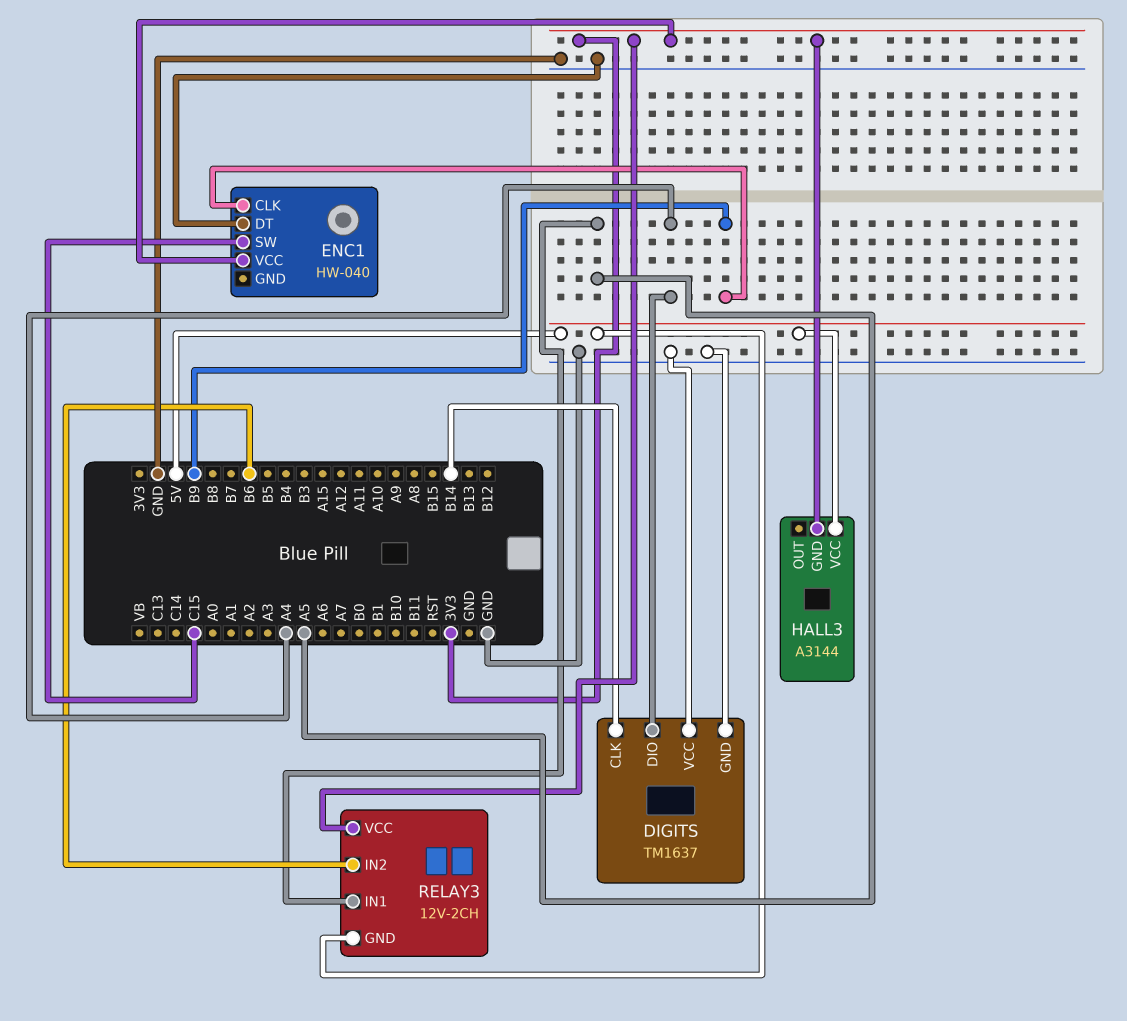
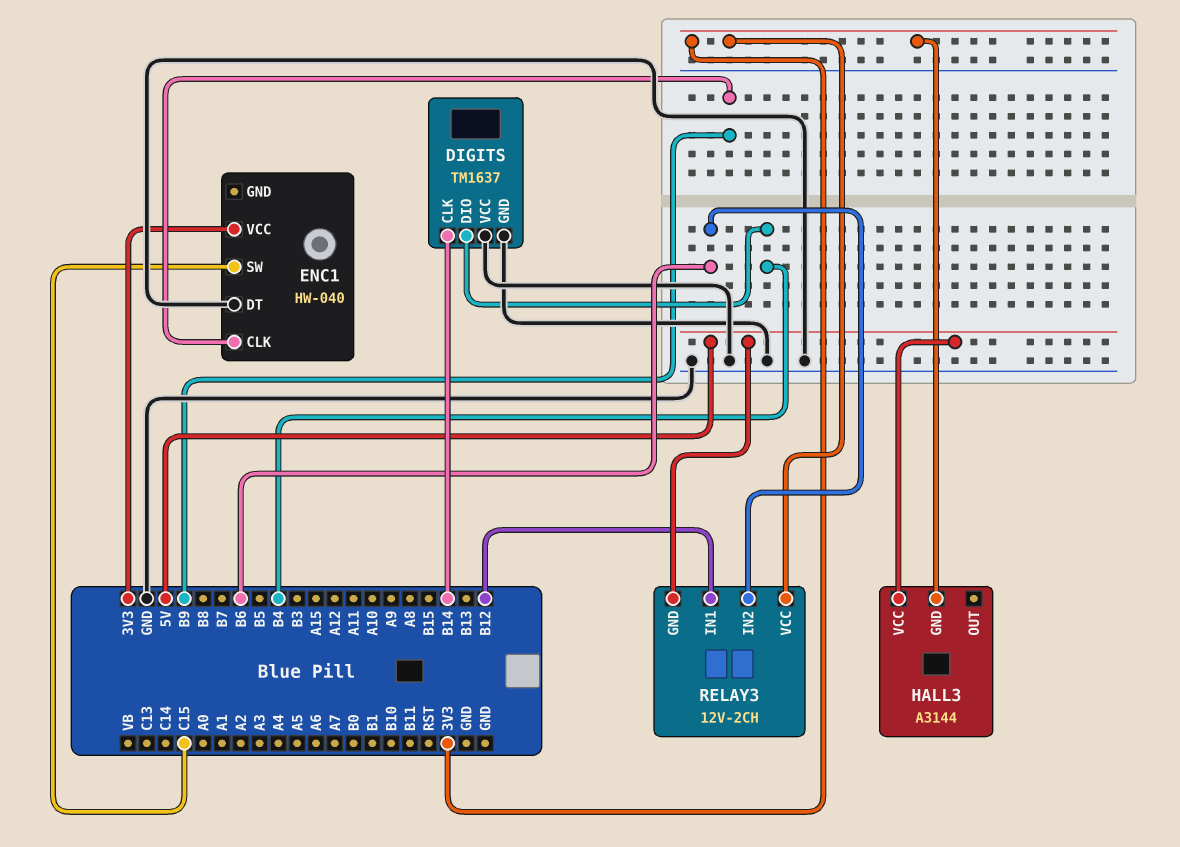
DIGITS pin DIO: A4 -> B4
RELAY3 pin IN1: A5 -> B12

